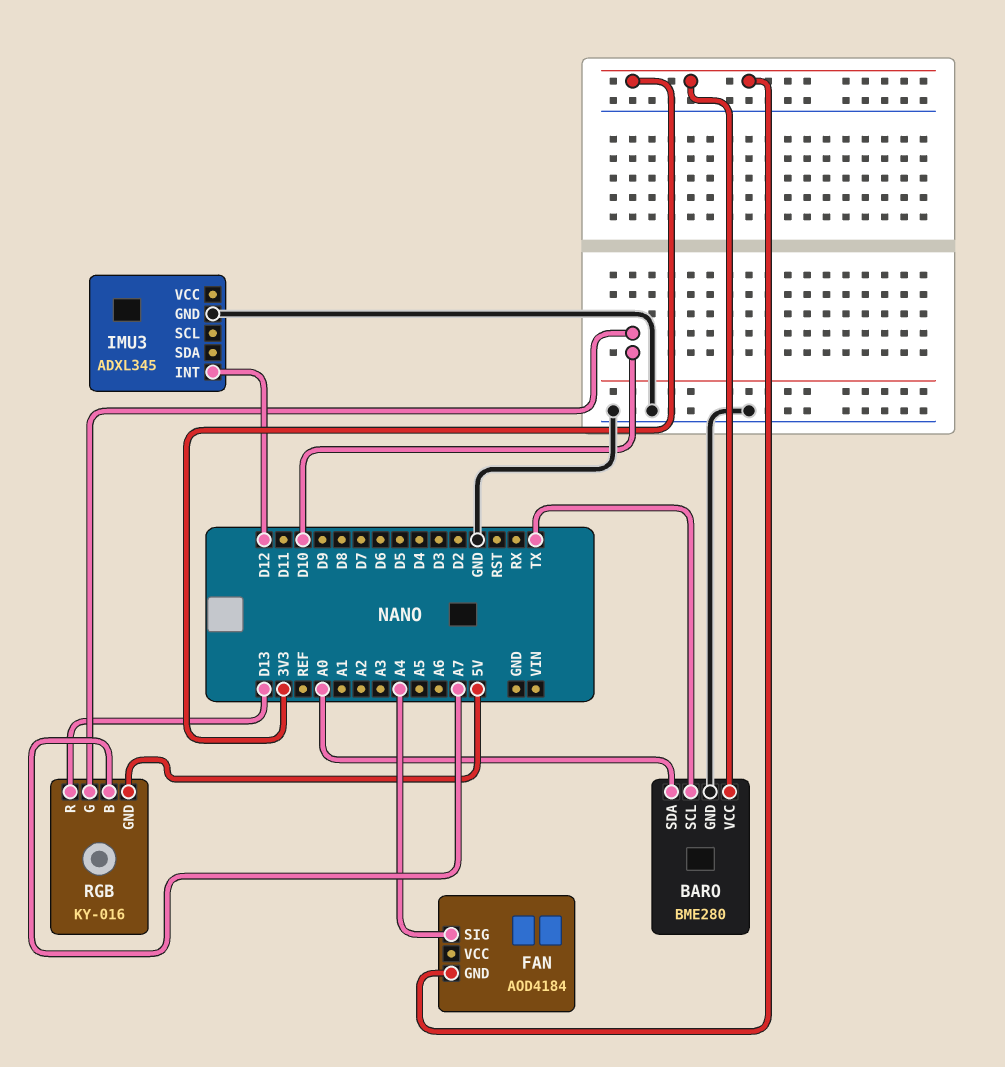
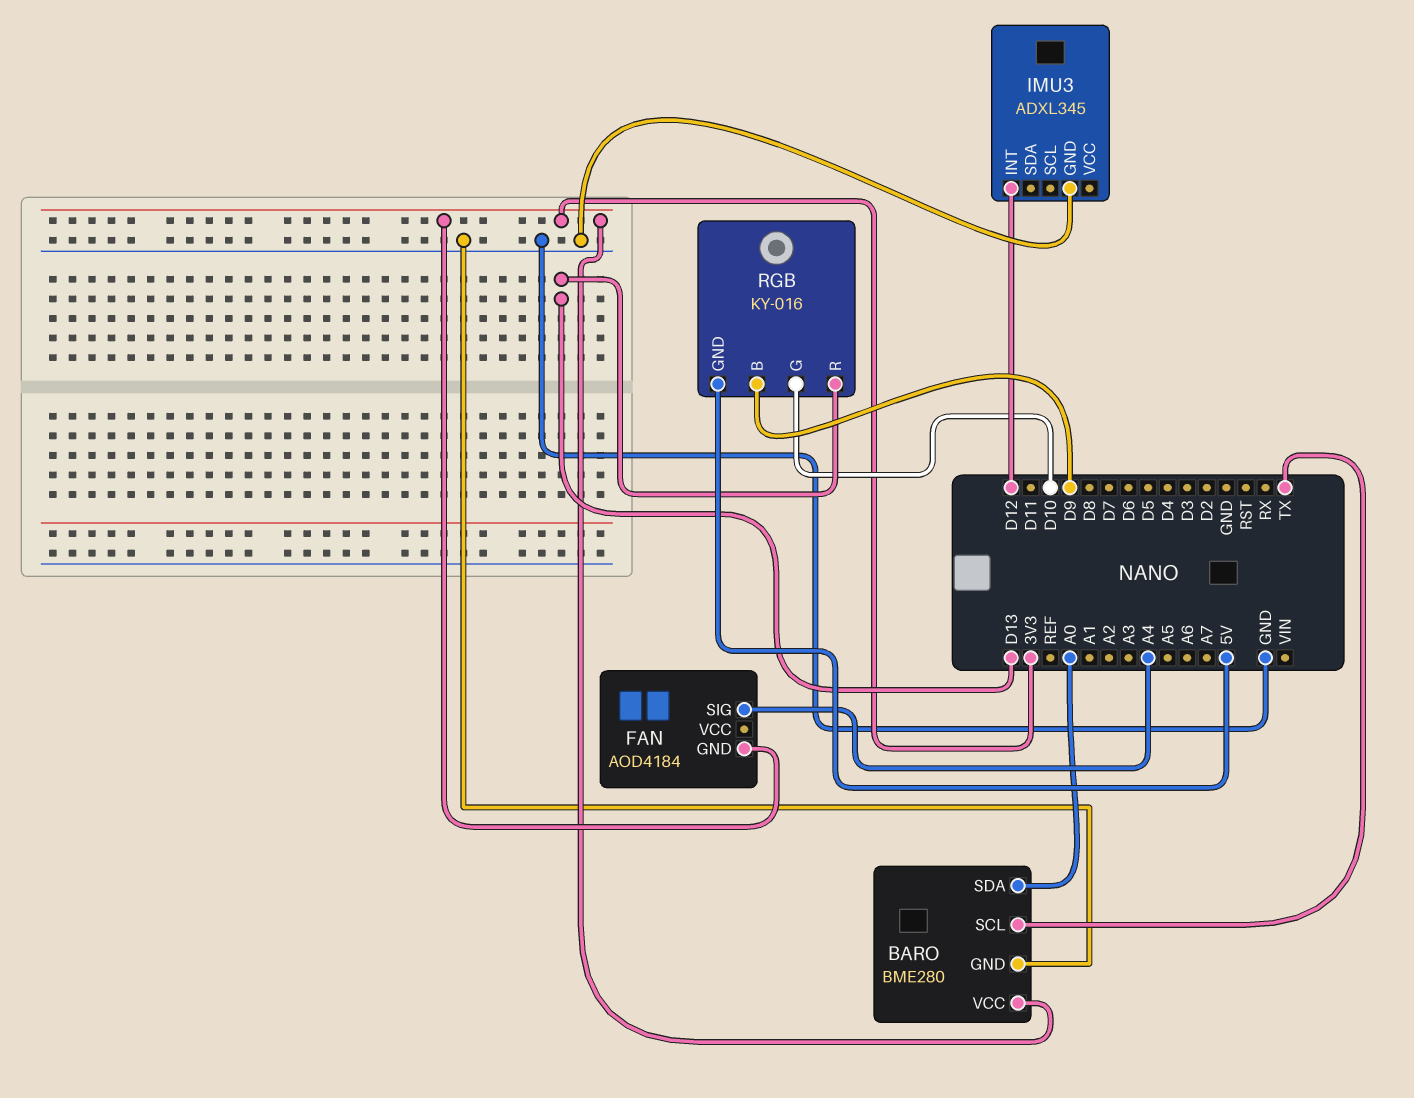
RGB pin B: A7 -> D9

